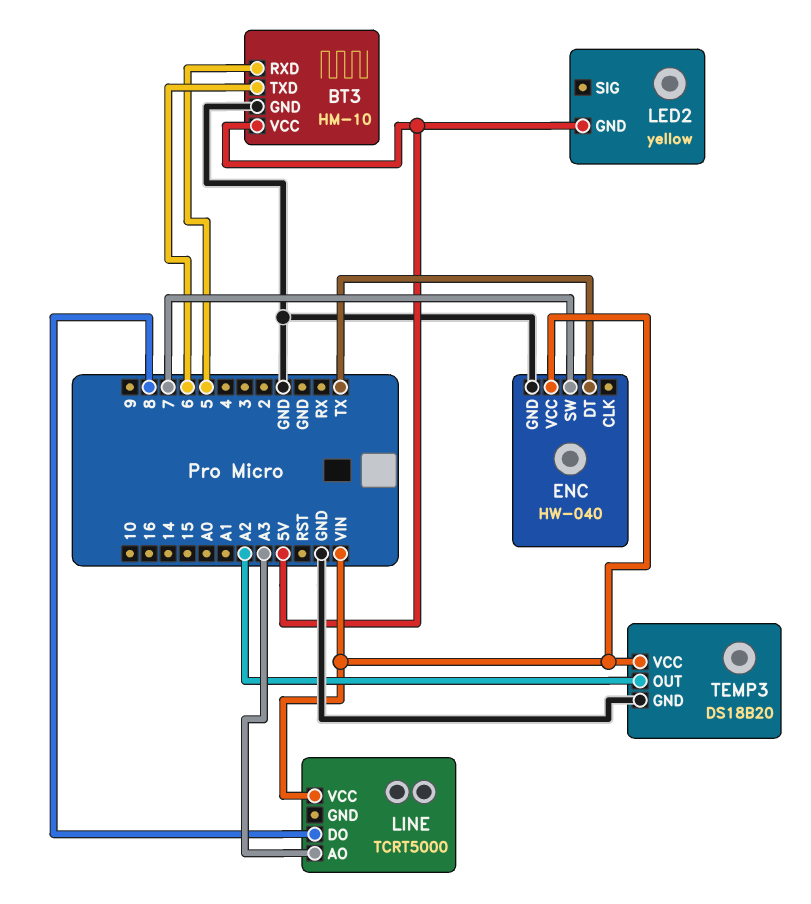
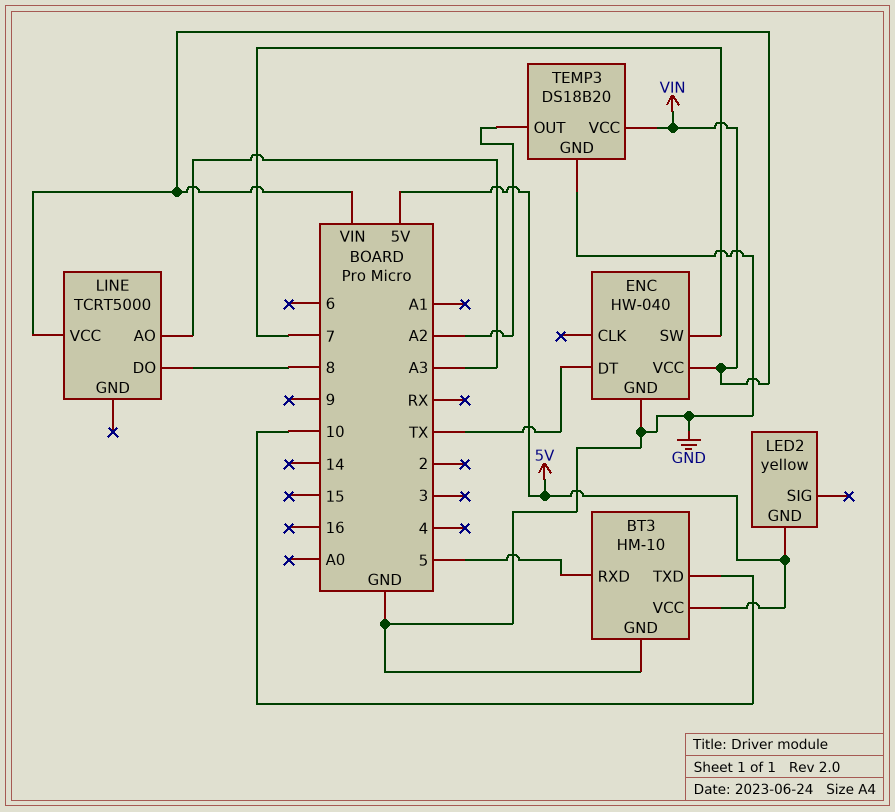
BT3 pin TXD: 6 -> 10

